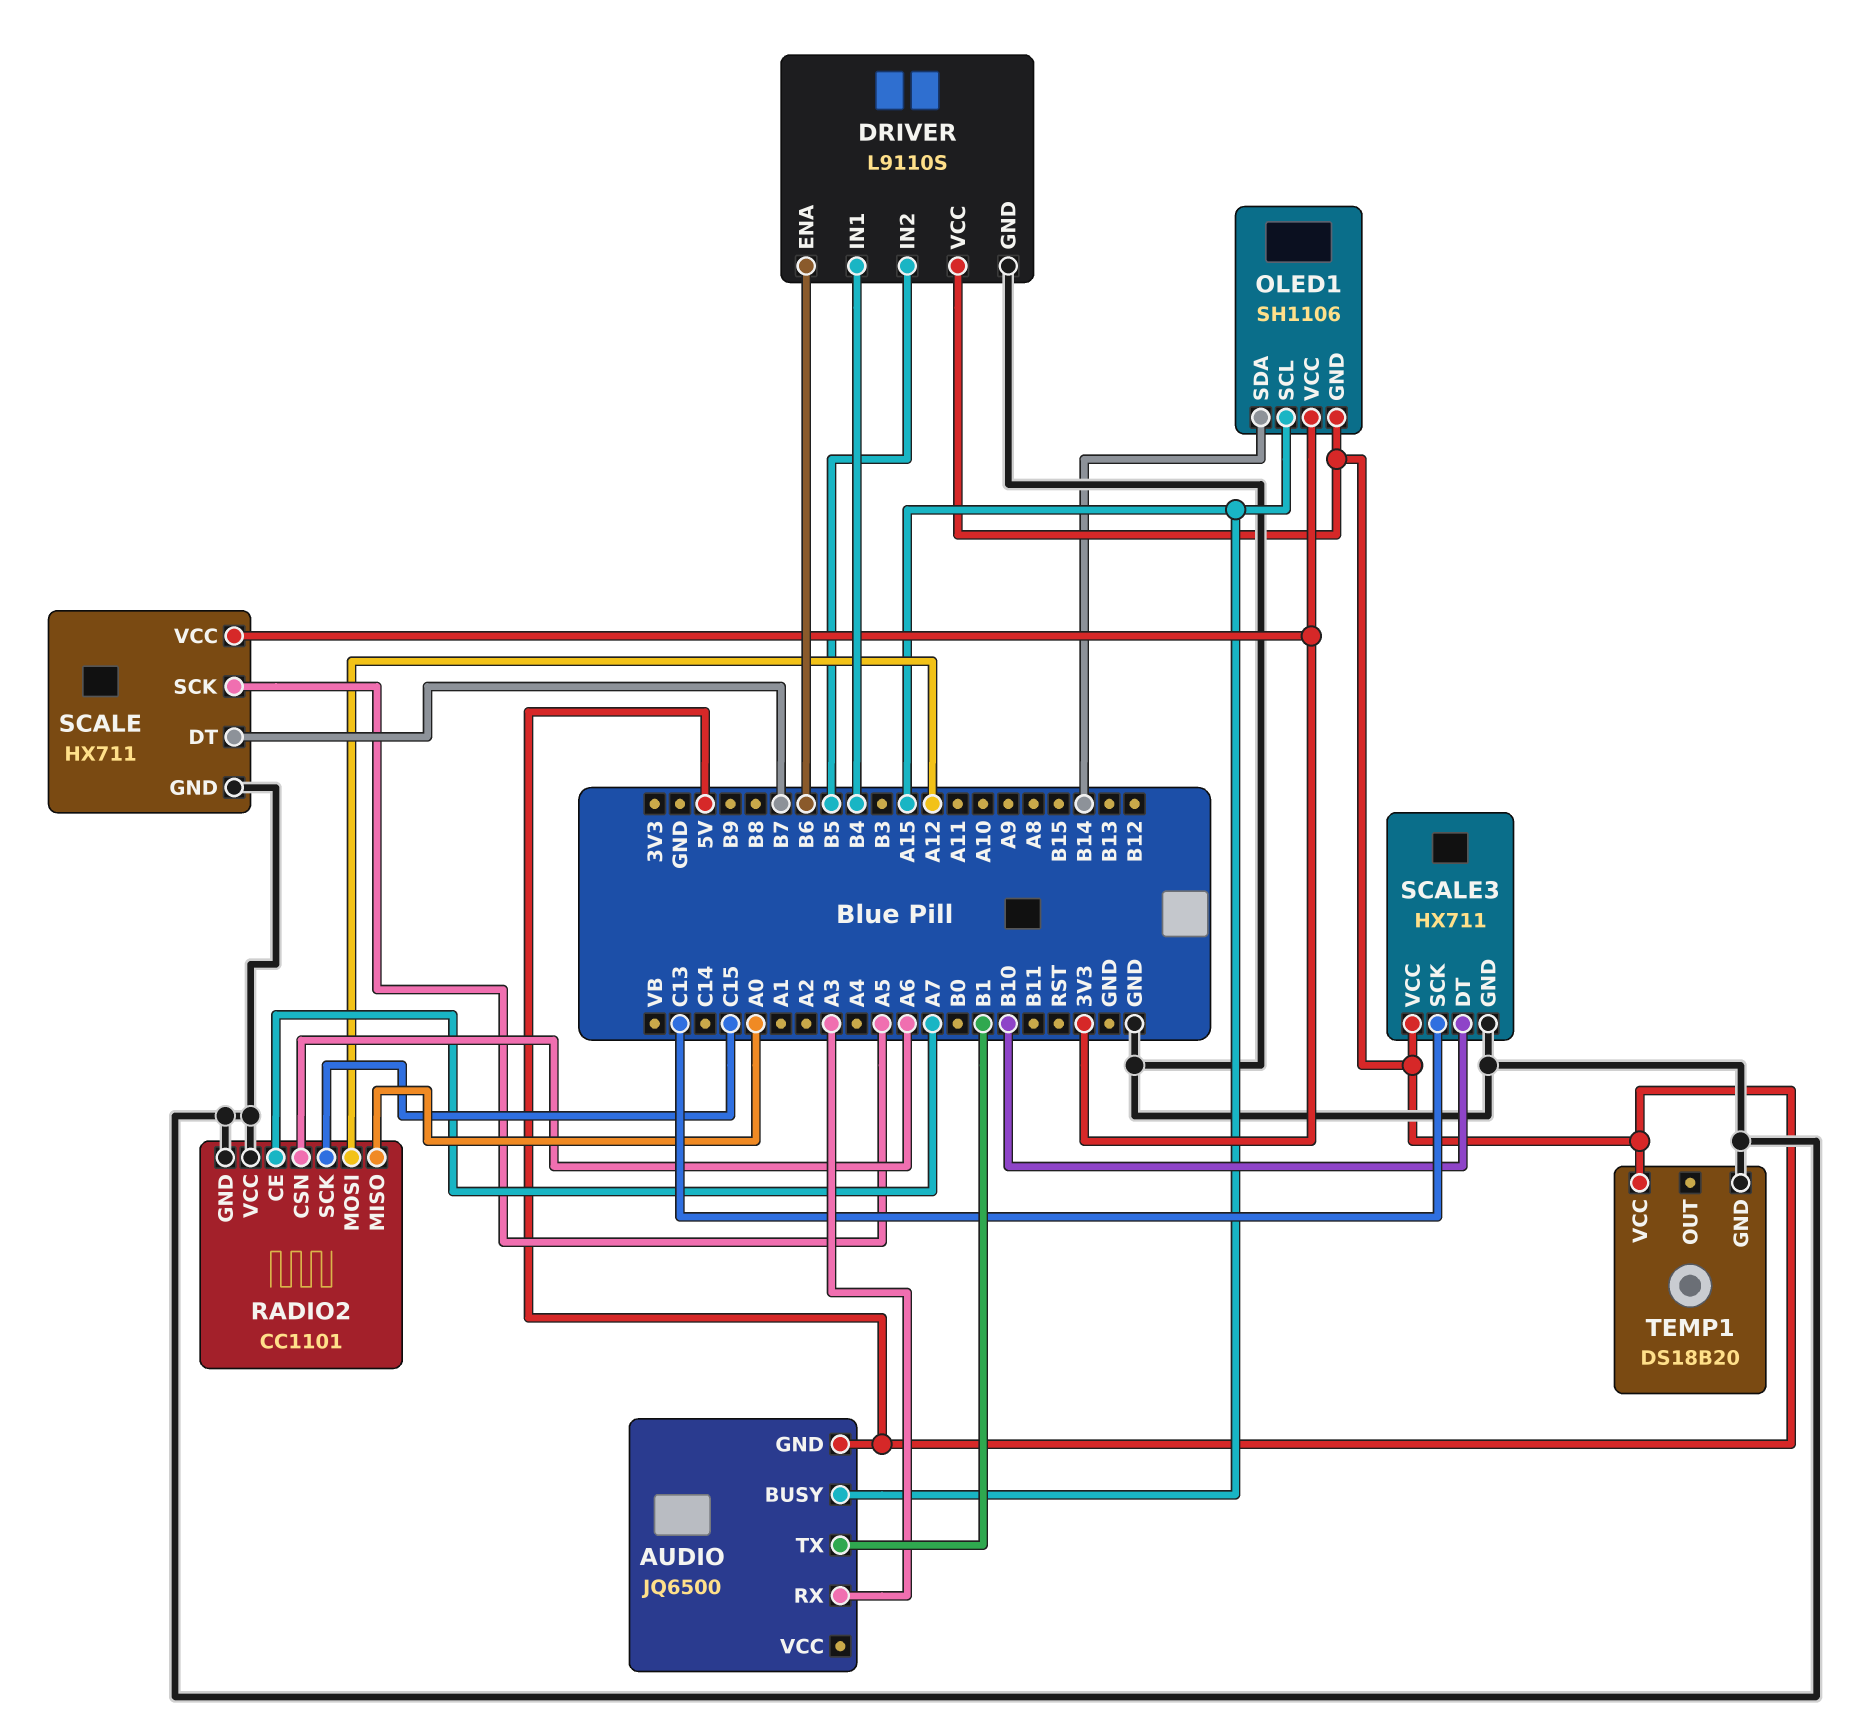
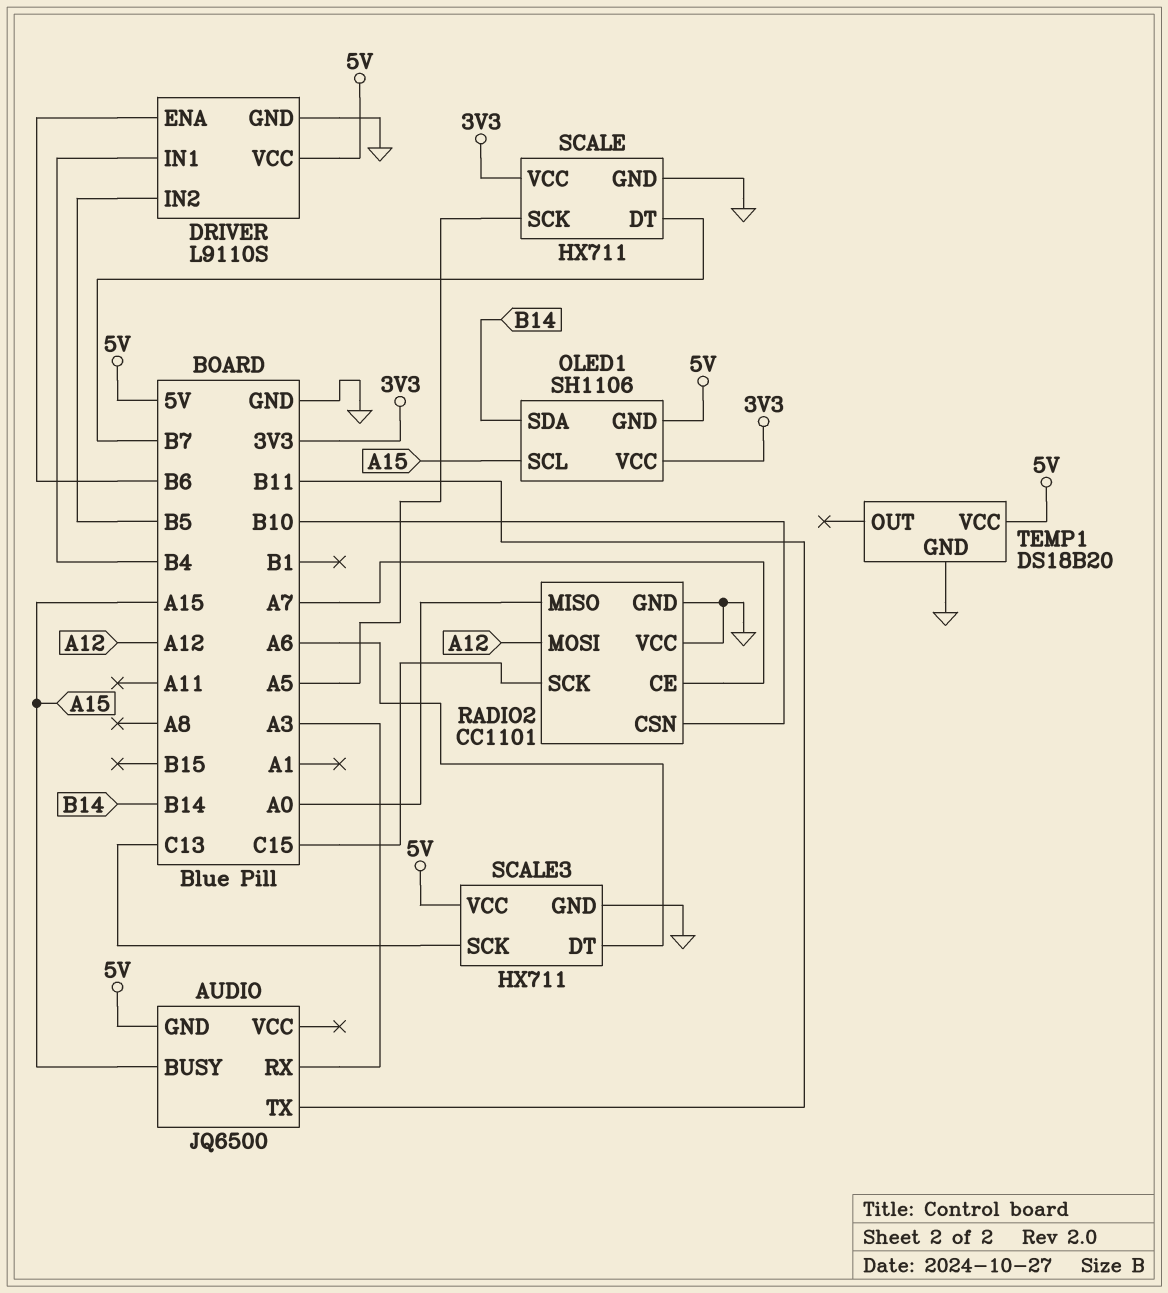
AUDIO pin TX: B1 -> B11
RADIO2 pin CSN: A6 -> B10
SCALE3 pin DT: B10 -> A6

